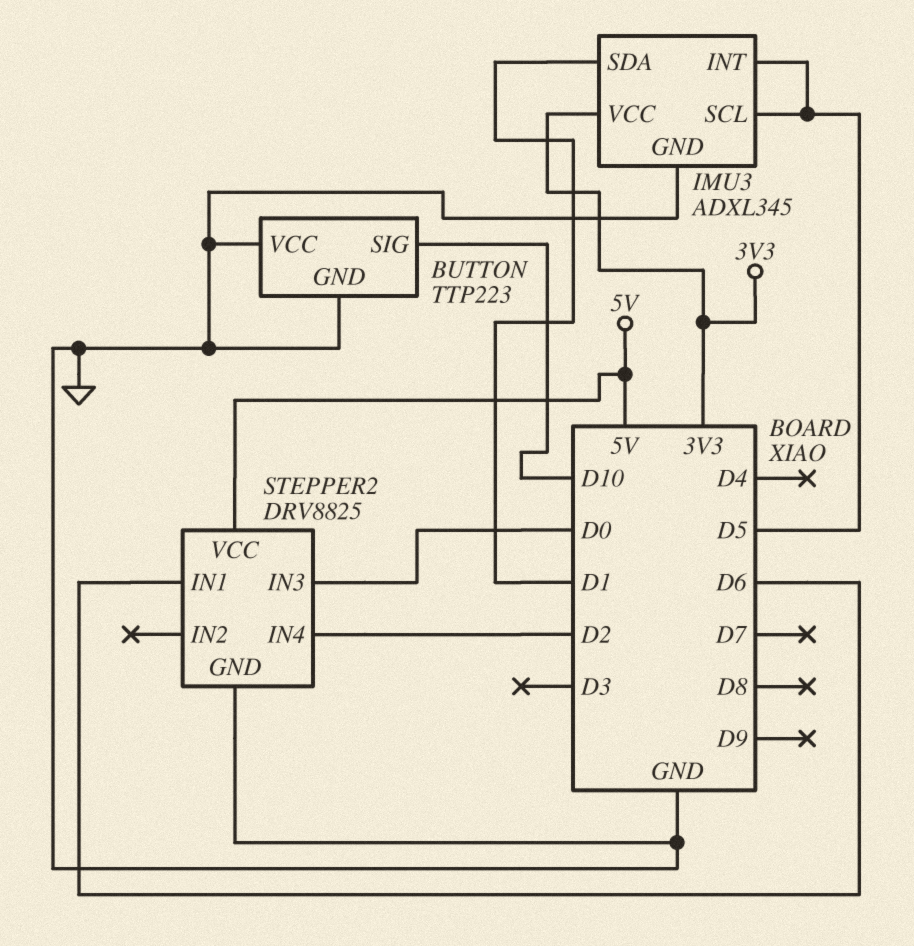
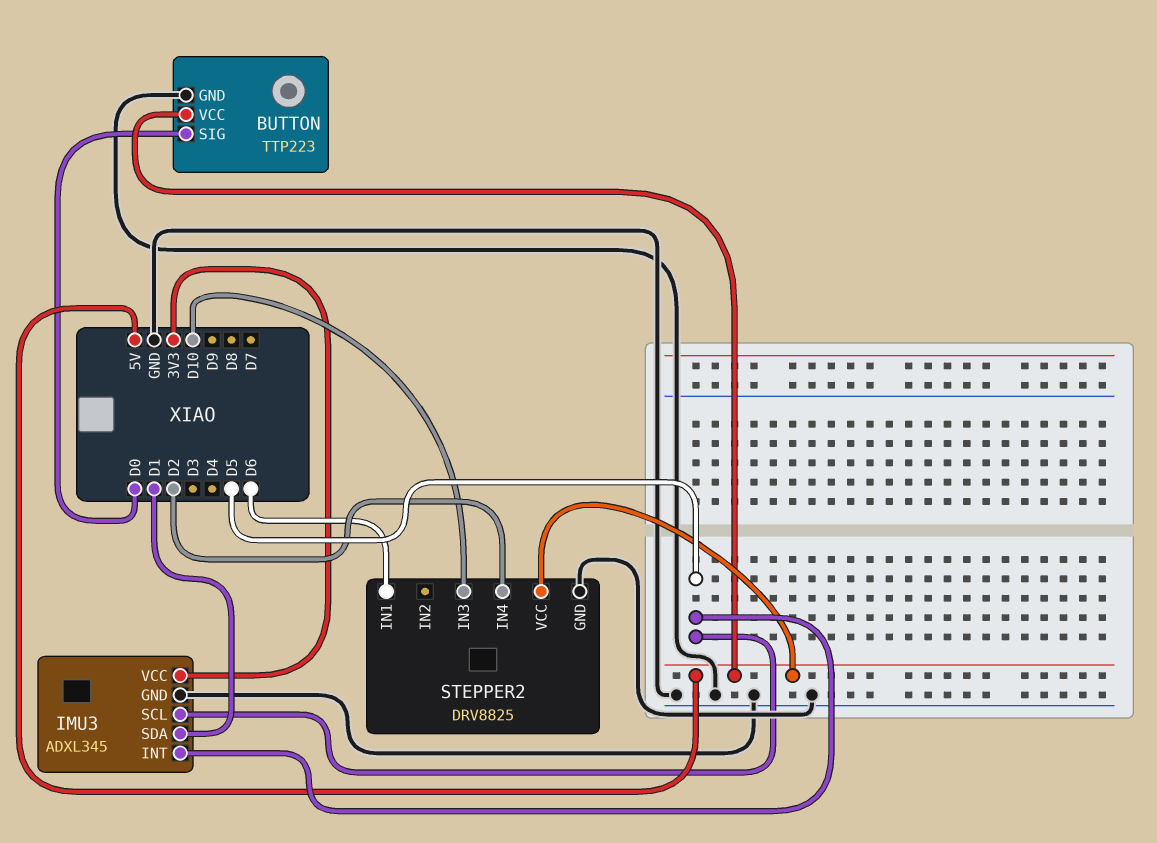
BUTTON pin SIG: D10 -> D0
BUTTON pin VCC: GND -> 5V
STEPPER2 pin IN3: D0 -> D10

